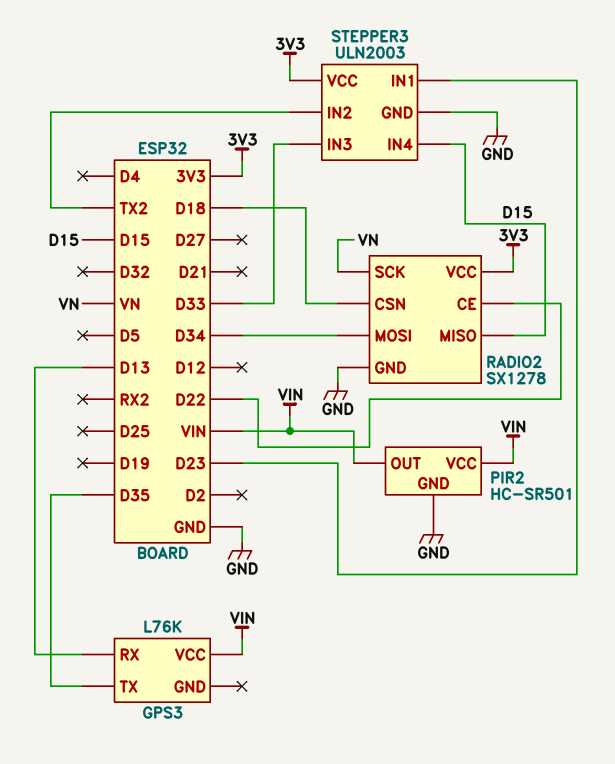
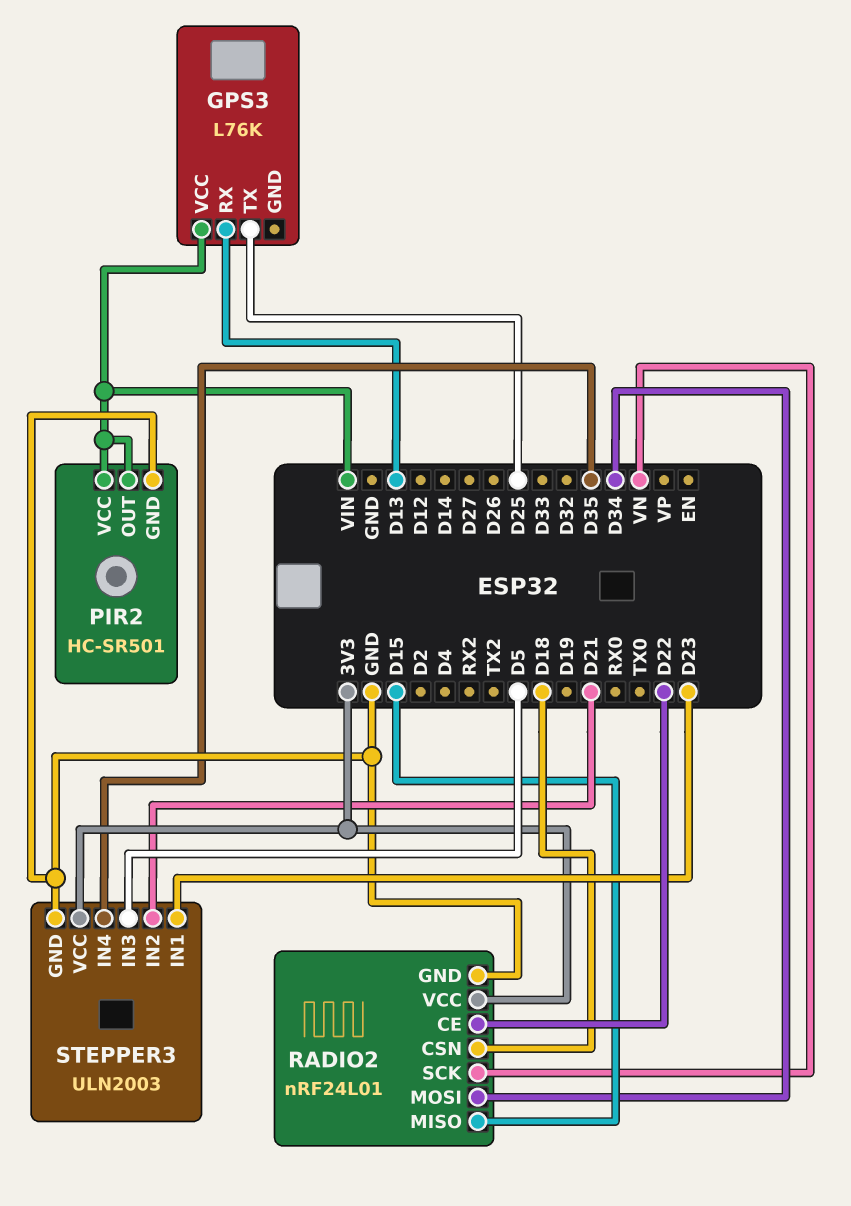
GPS3 pin TX: D35 -> D25
RADIO2: SX1278 -> nRF24L01
STEPPER3 pin IN2: TX2 -> D21
STEPPER3 pin IN3: D33 -> D5
STEPPER3 pin IN4: D15 -> D35

